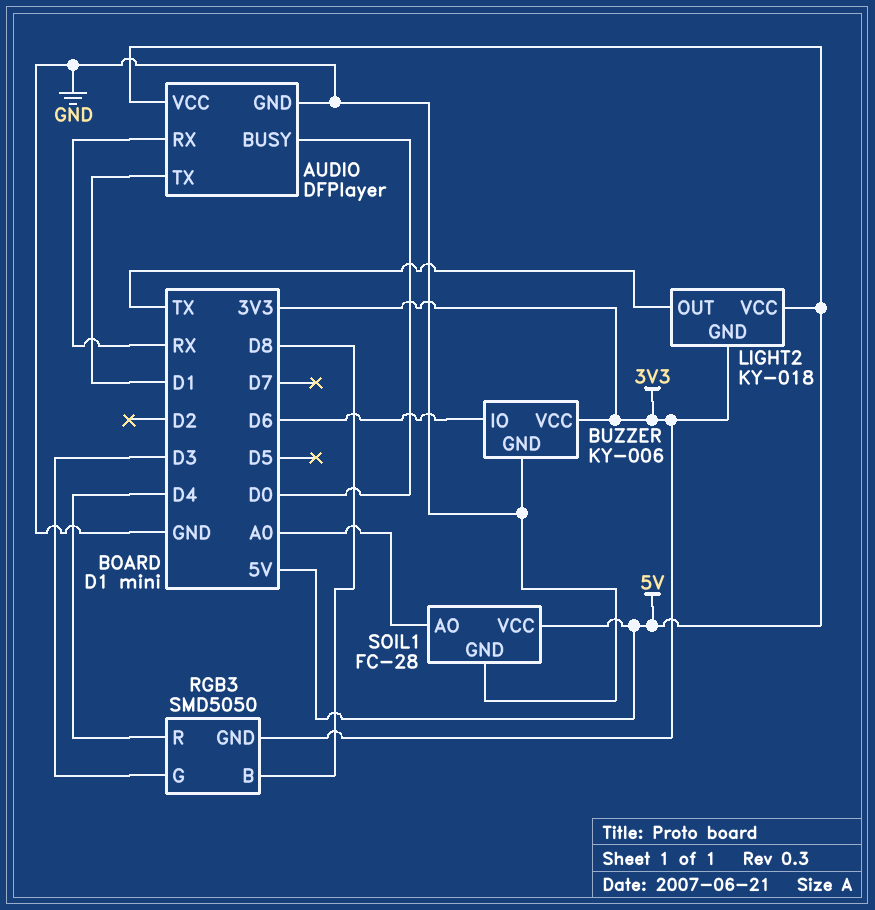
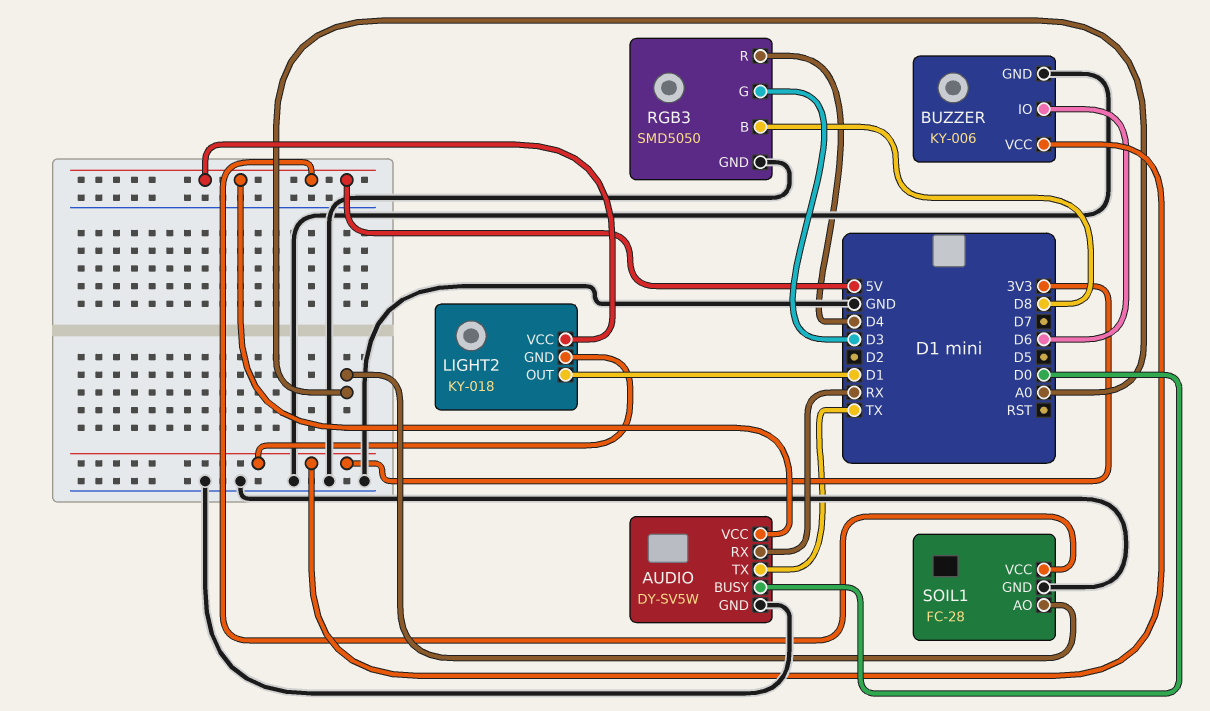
AUDIO: DFPlayer -> DY-SV5W
AUDIO pin TX: D1 -> TX
LIGHT2 pin OUT: TX -> D1
RGB3 pin GND: 3V3 -> GND

